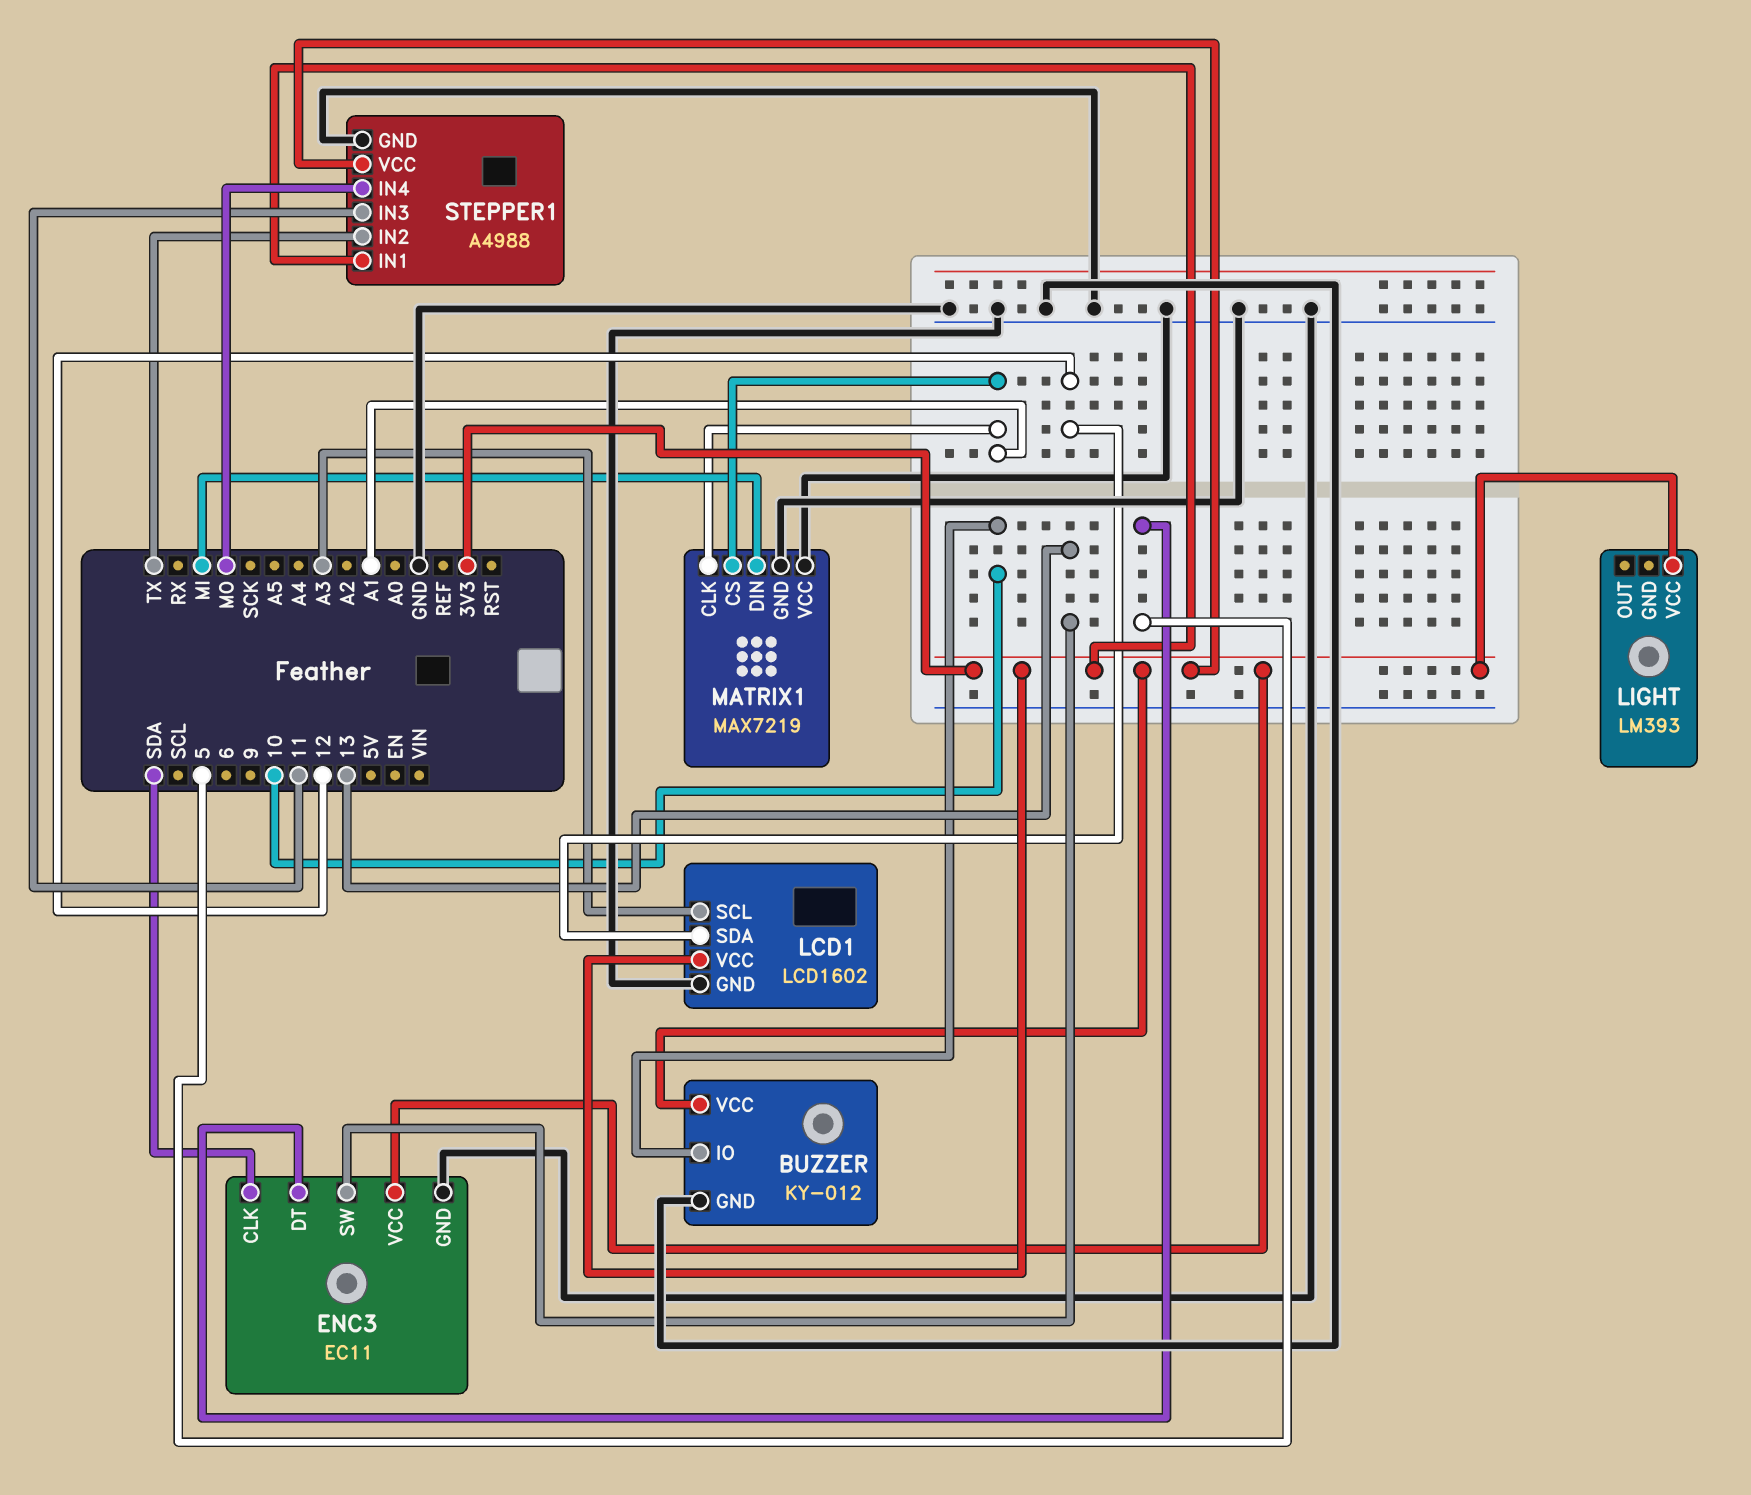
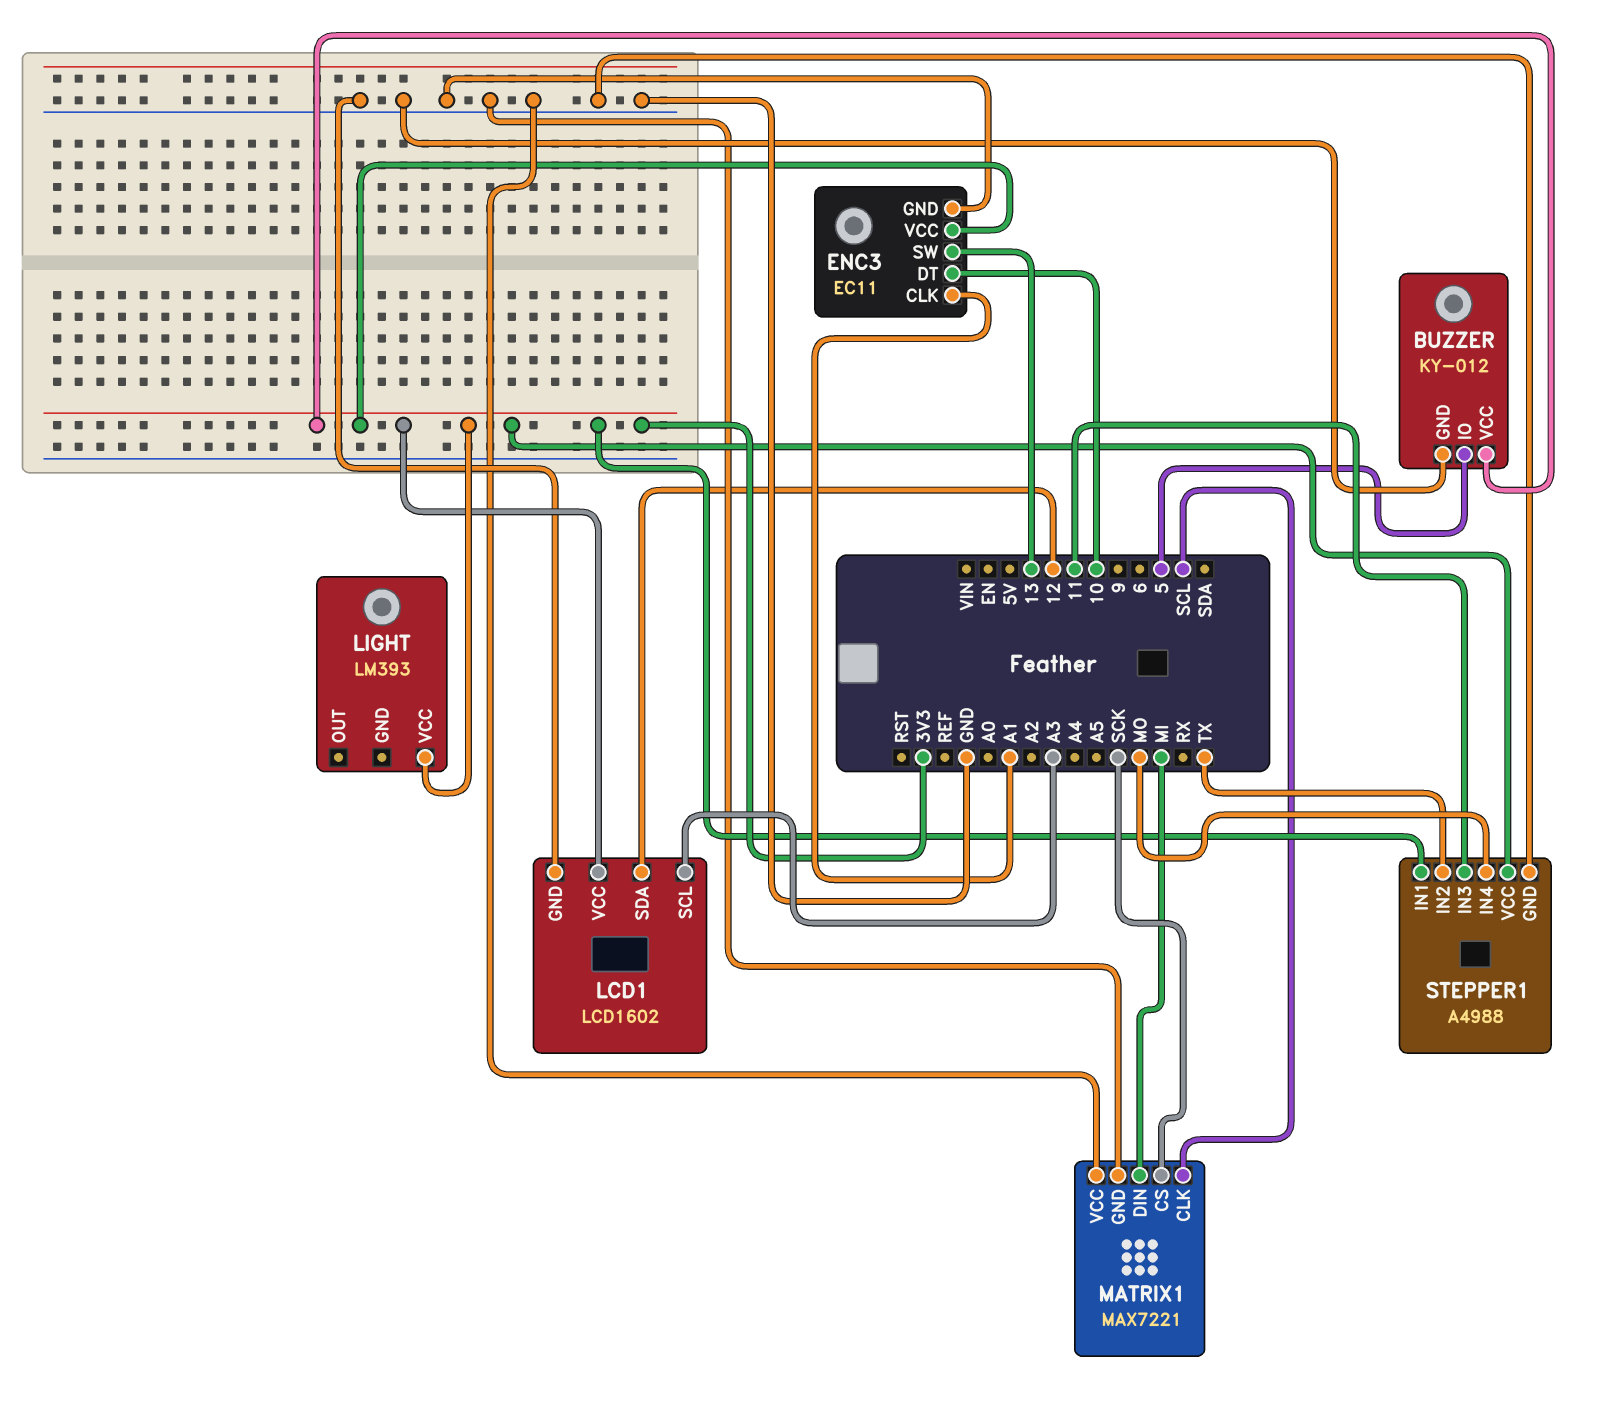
BUZZER pin IO: 10 -> 5
ENC3 pin CLK: SDA -> A1
ENC3 pin DT: 5 -> 10
MATRIX1: MAX7219 -> MAX7221
MATRIX1 pin CLK: A1 -> SCL
MATRIX1 pin CS: A1 -> SCK

